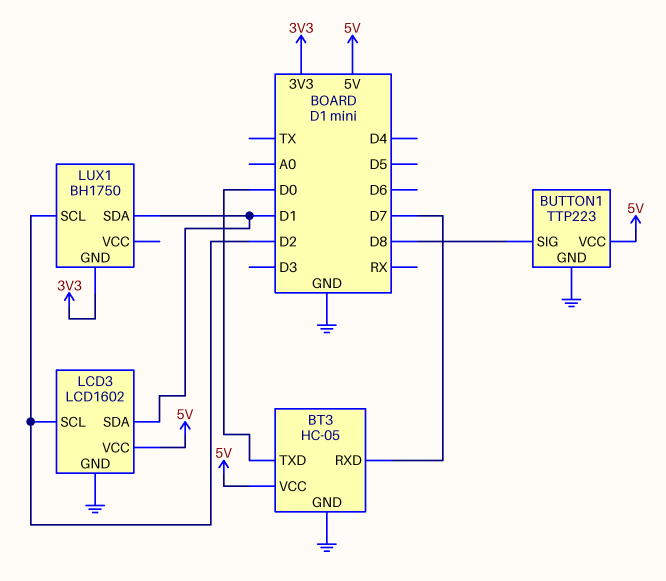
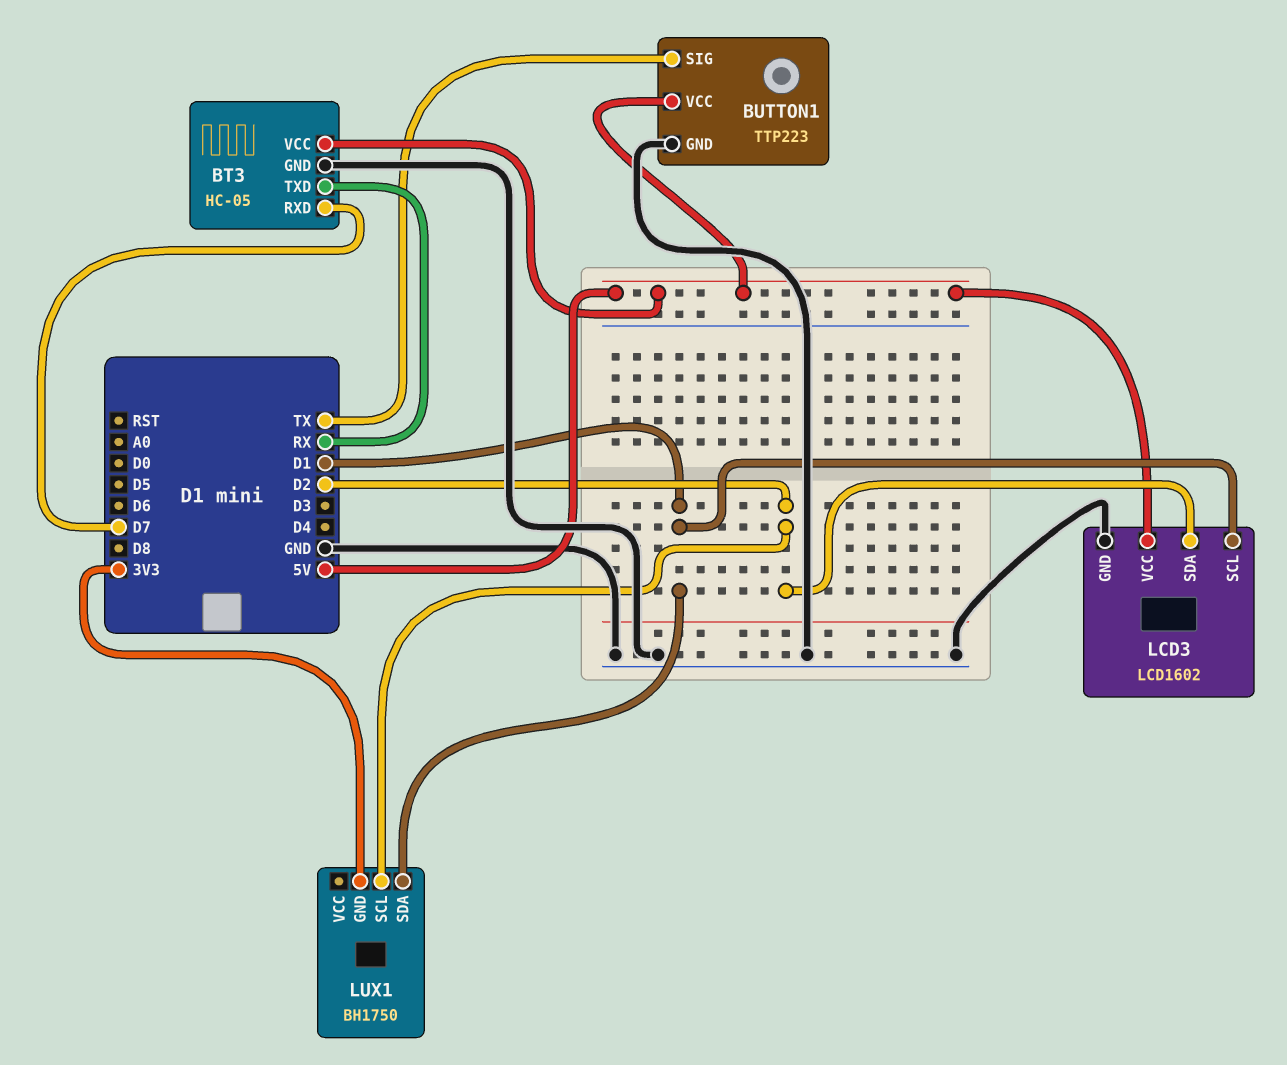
BT3 pin TXD: D0 -> RX
BUTTON1 pin SIG: D8 -> TX
LCD3 pin SCL: D2 -> D1
LCD3 pin SDA: D1 -> D2

